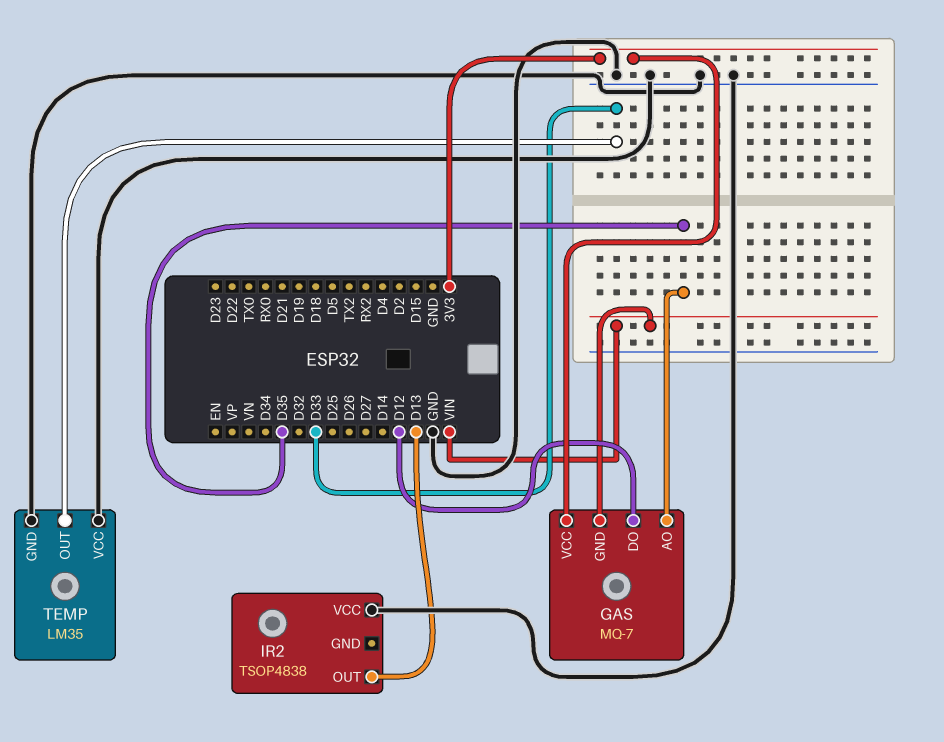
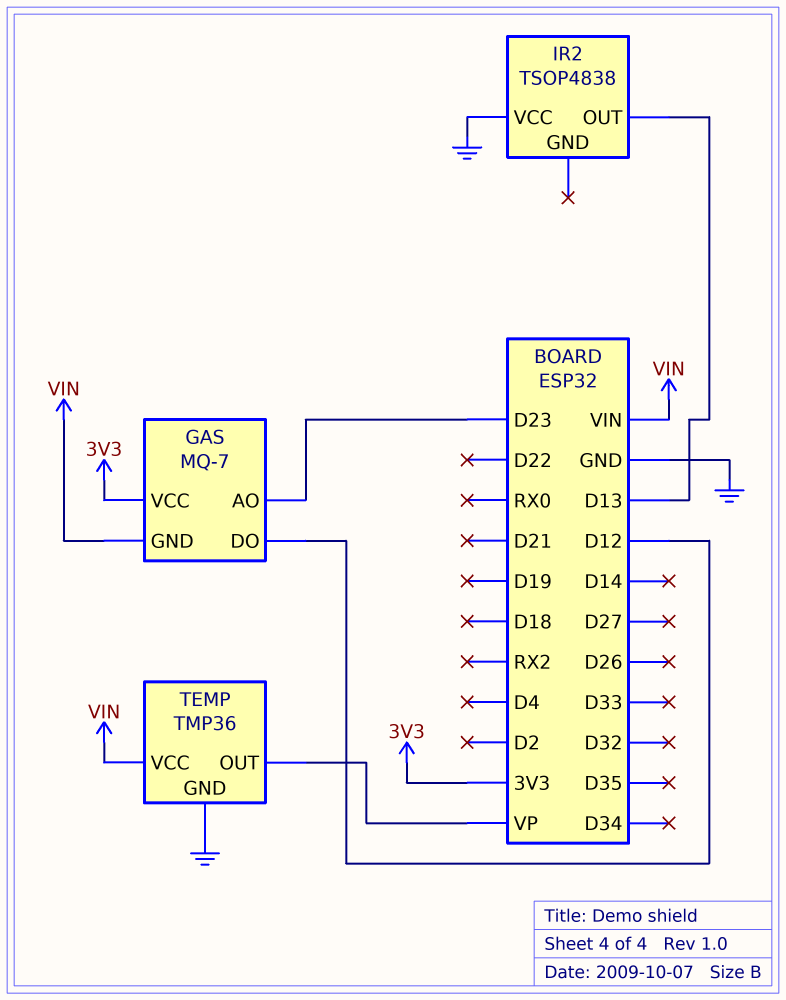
GAS pin AO: D35 -> D23
TEMP: LM35 -> TMP36
TEMP pin OUT: D33 -> VP
TEMP pin VCC: GND -> VIN

